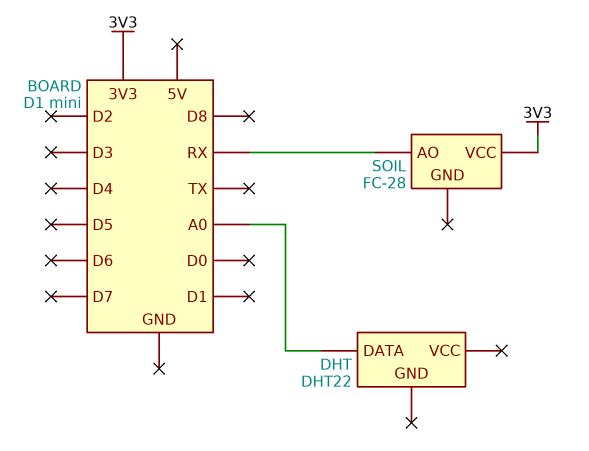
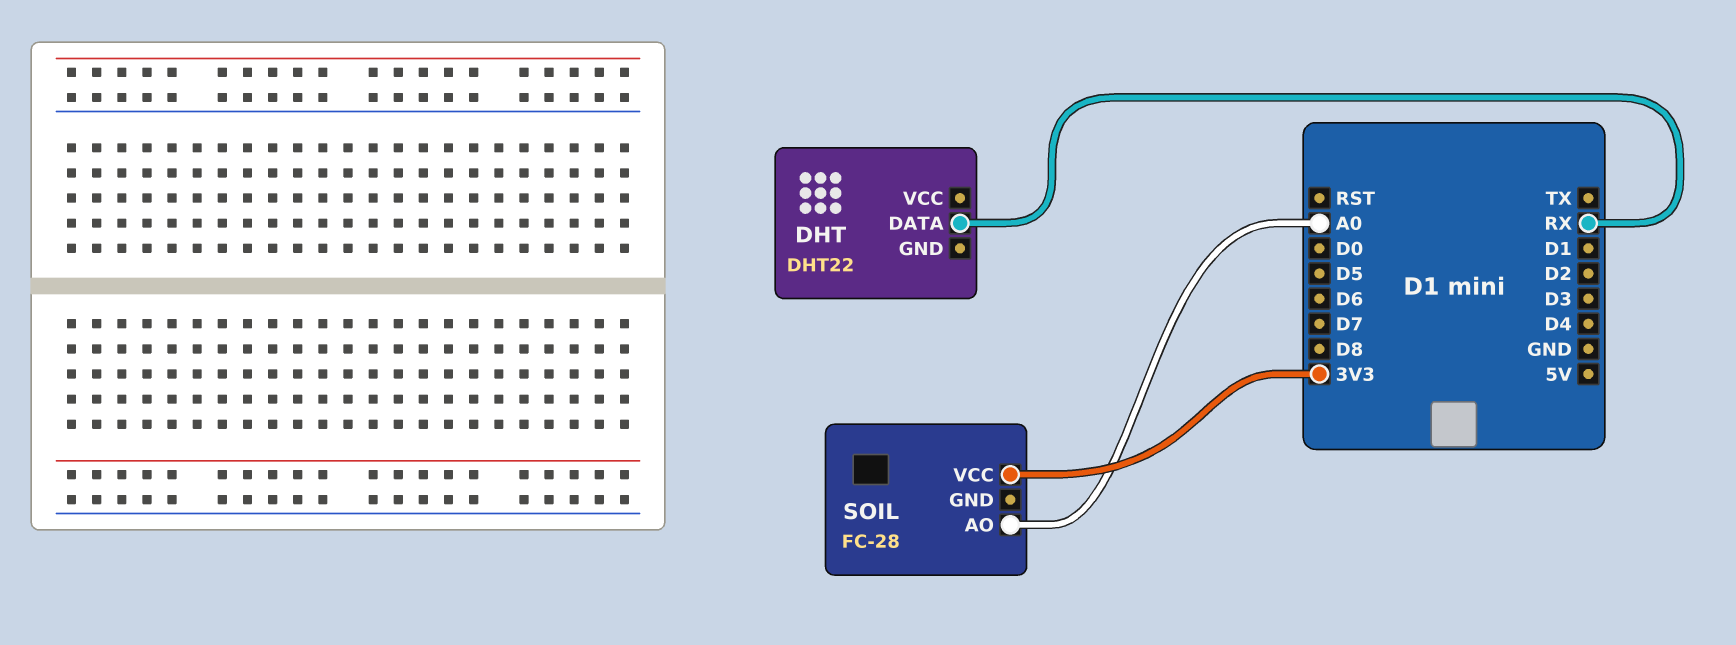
DHT pin DATA: A0 -> RX
SOIL pin AO: RX -> A0

